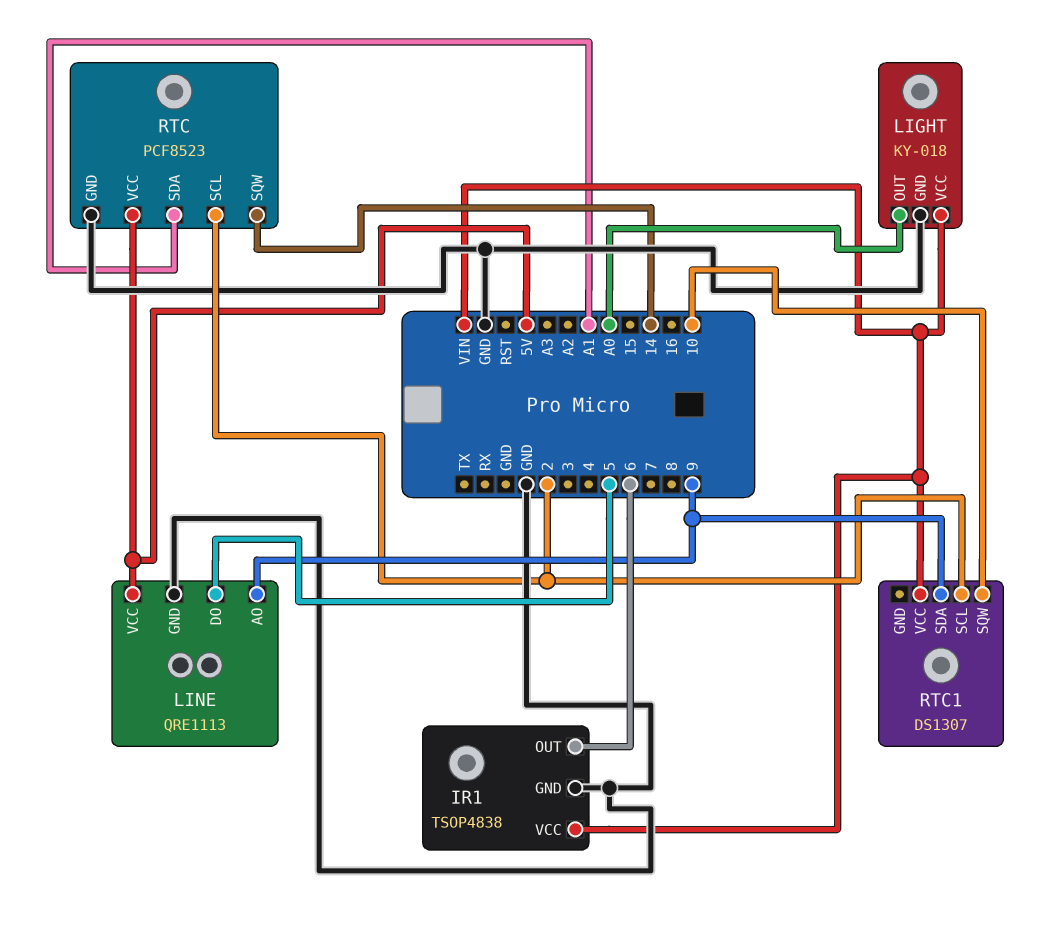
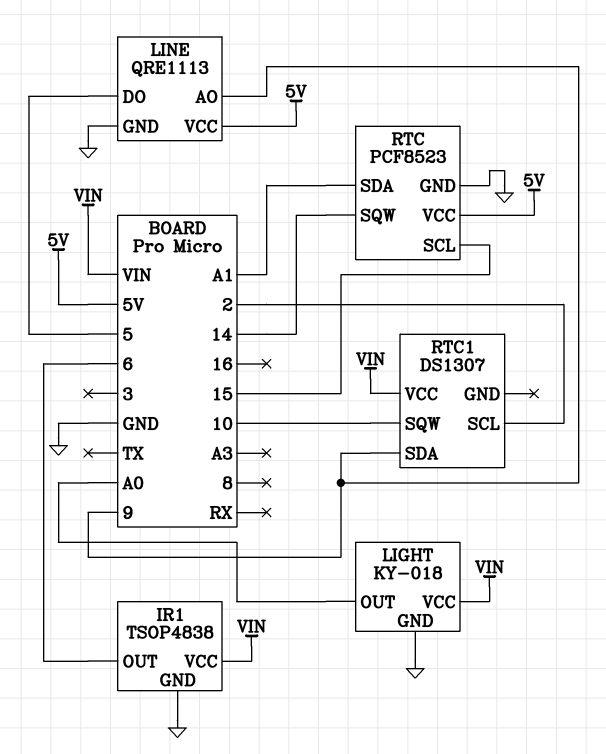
RTC pin SCL: 2 -> 15

